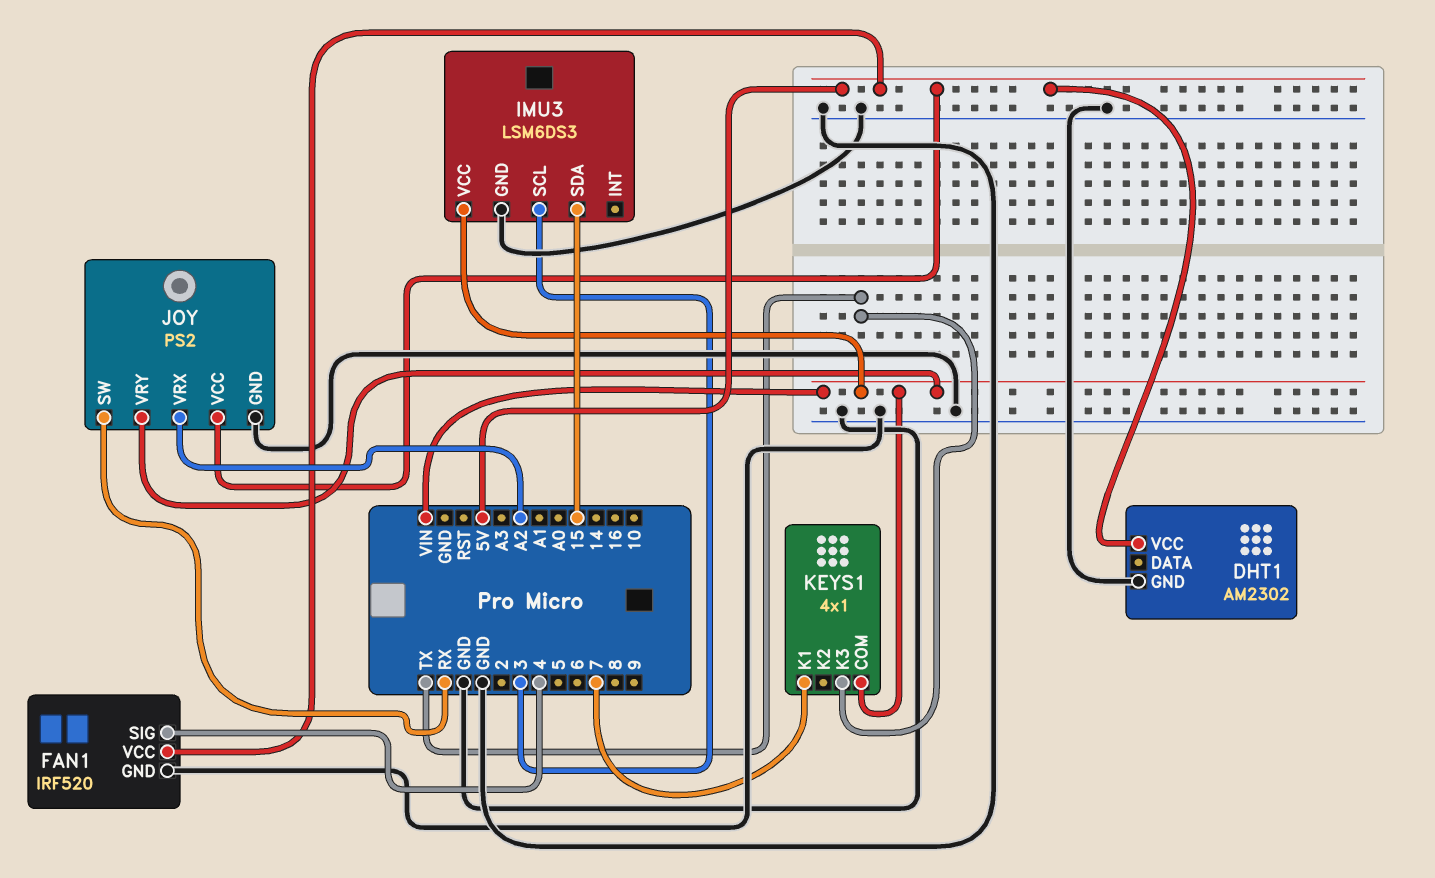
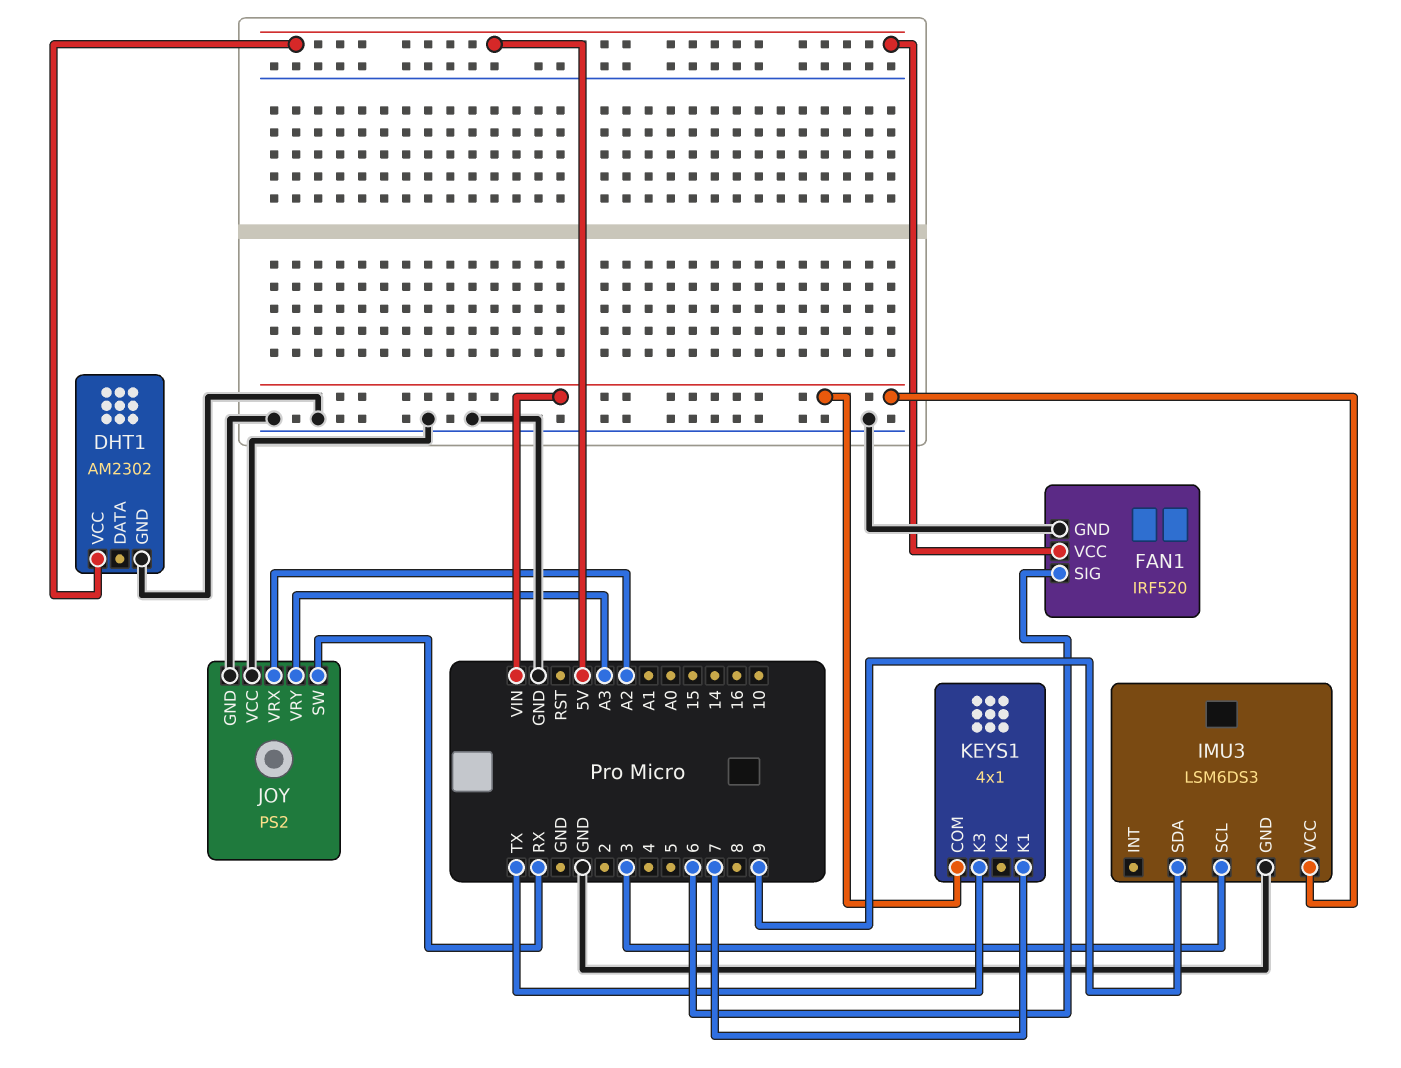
FAN1 pin SIG: 4 -> 6
IMU3 pin SDA: 15 -> 9
JOY pin VCC: 5V -> GND
JOY pin VRY: VIN -> A3

